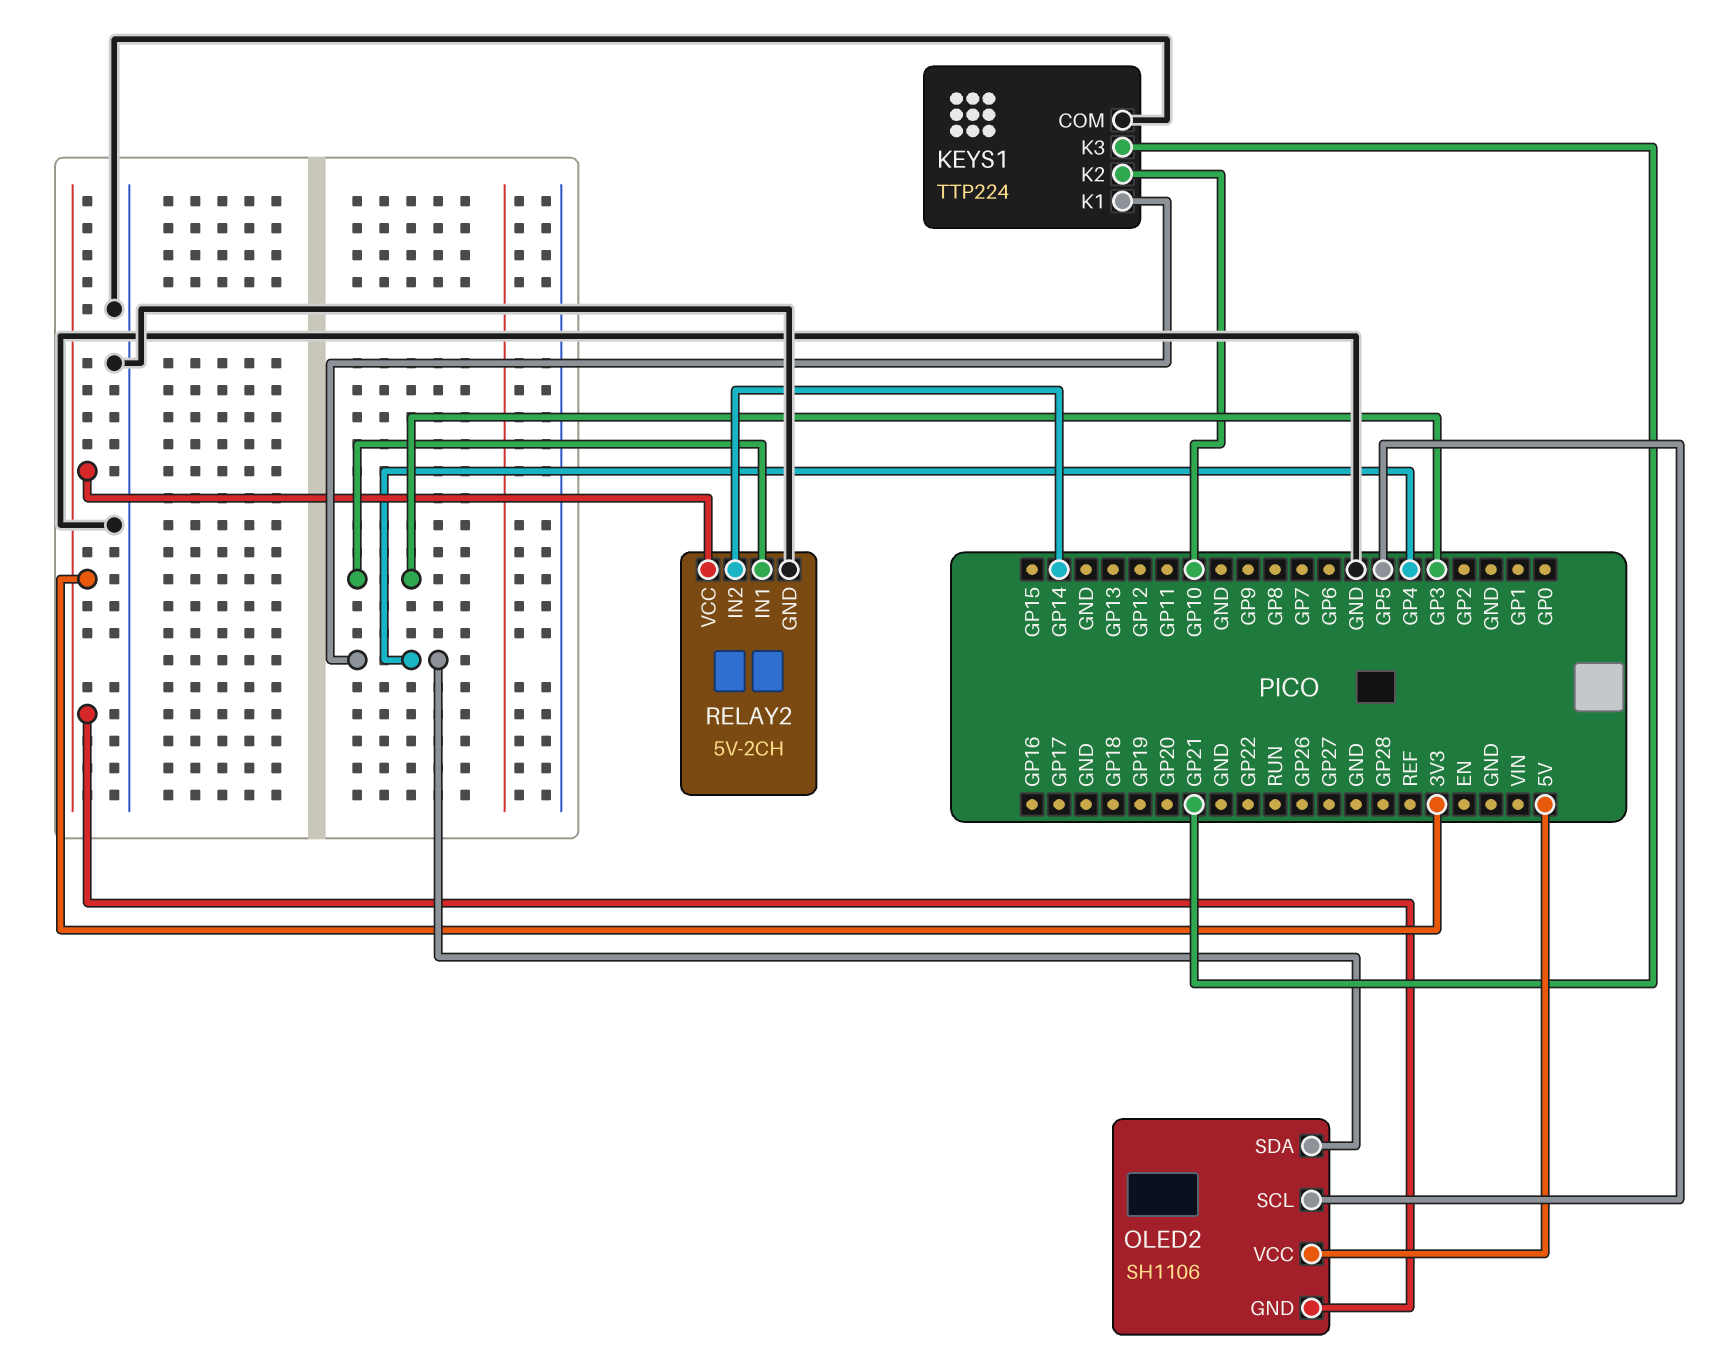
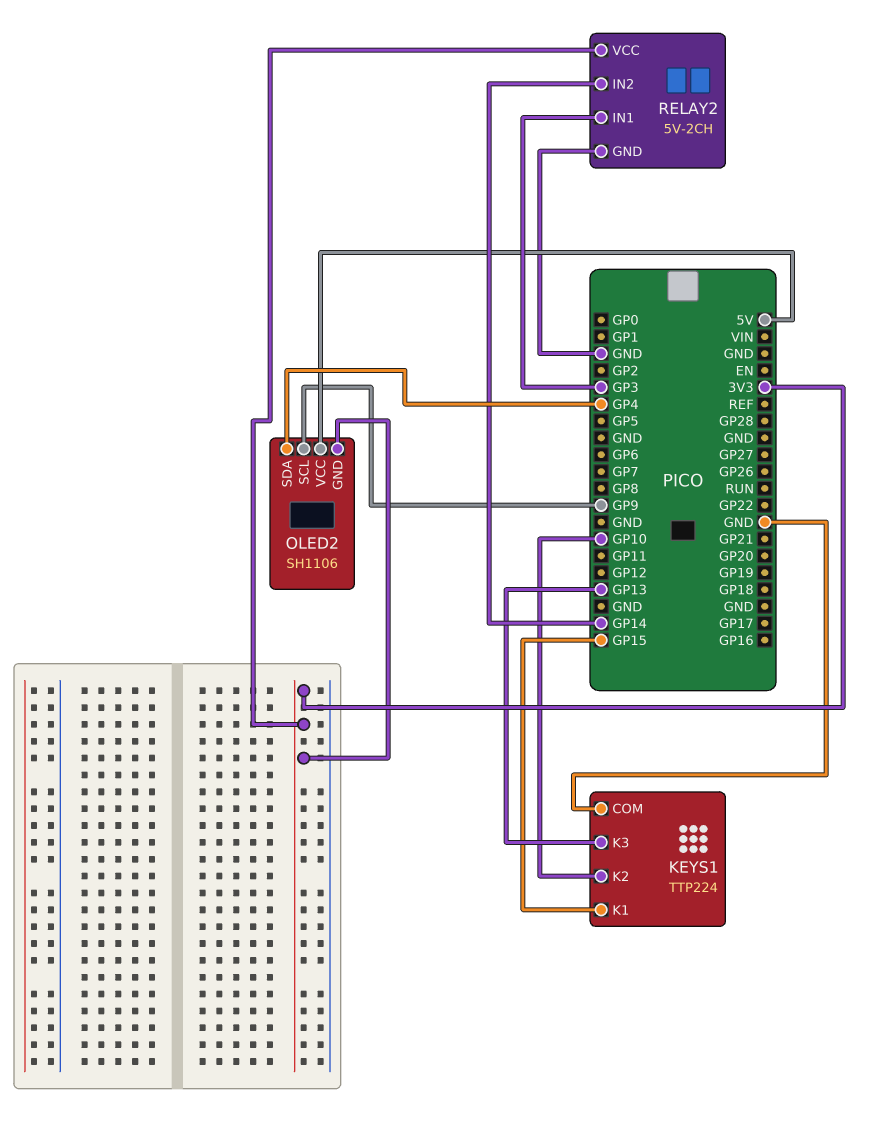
KEYS1 pin K1: GP4 -> GP15
KEYS1 pin K3: GP21 -> GP13
OLED2 pin SCL: GP5 -> GP9

